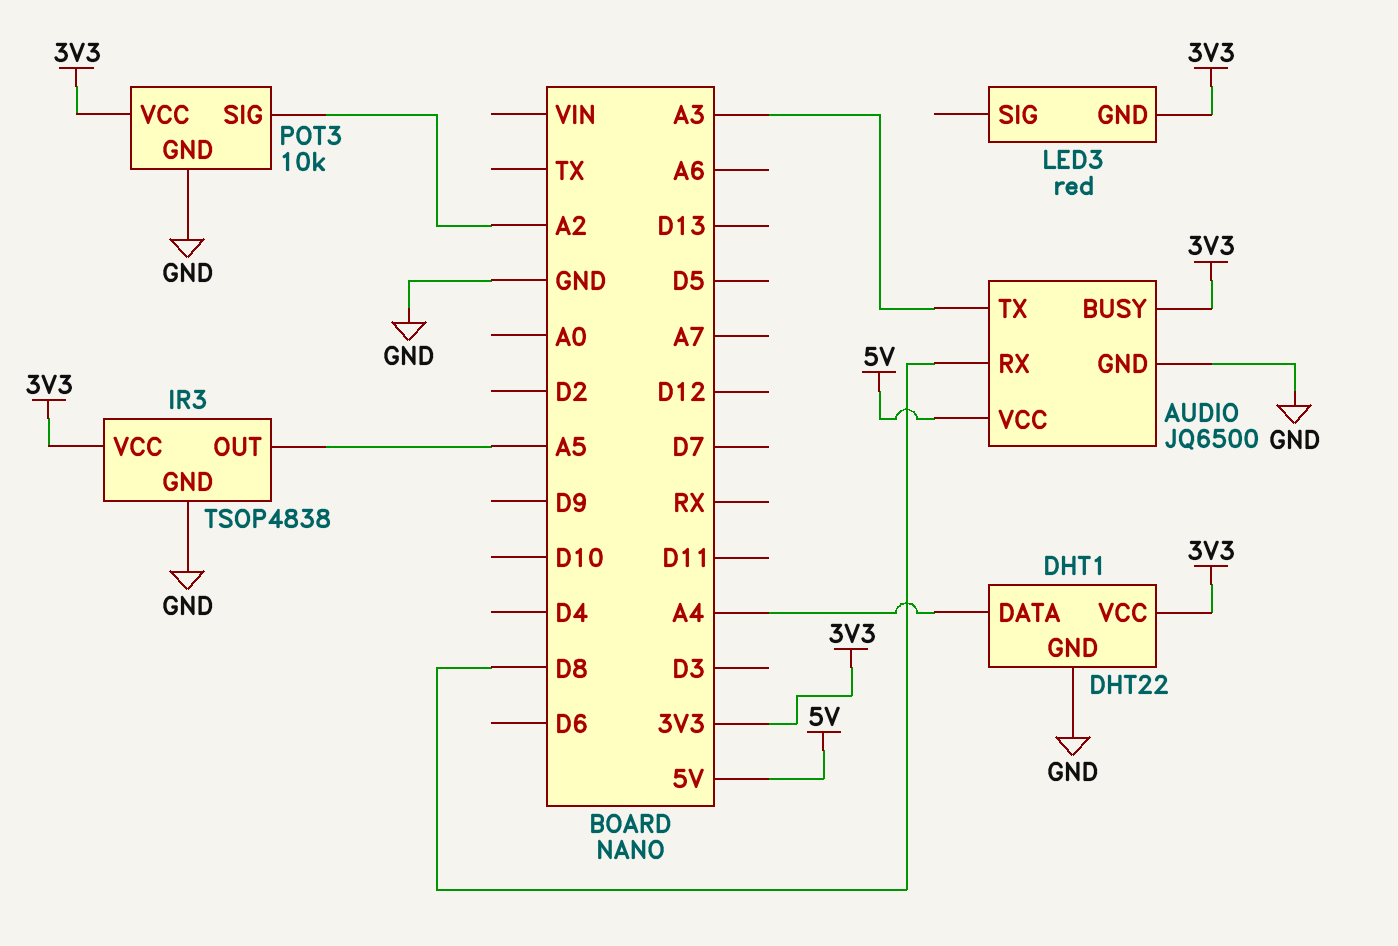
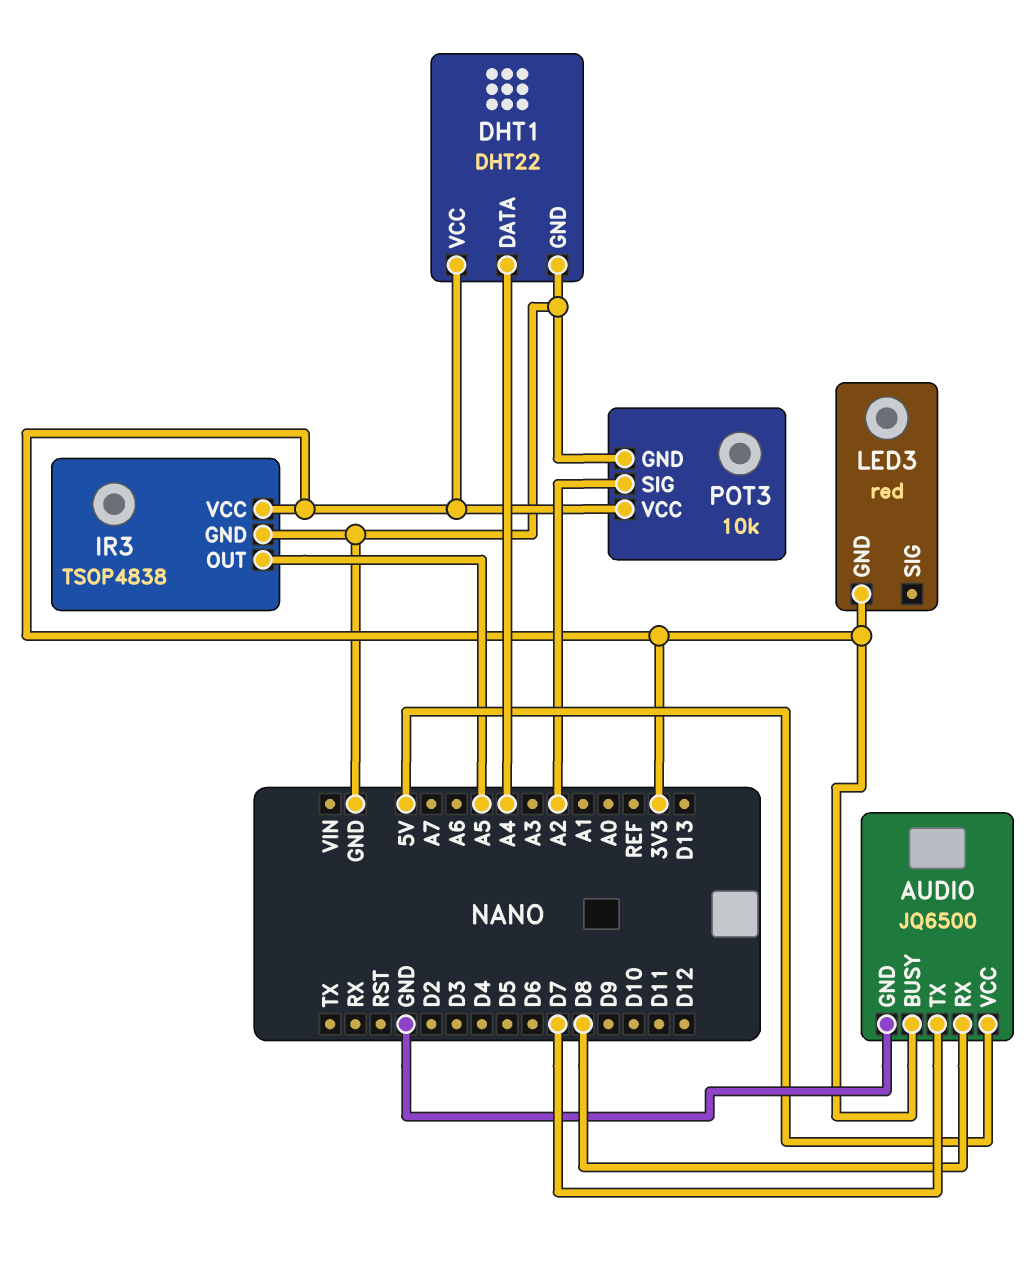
AUDIO pin TX: A3 -> D7

